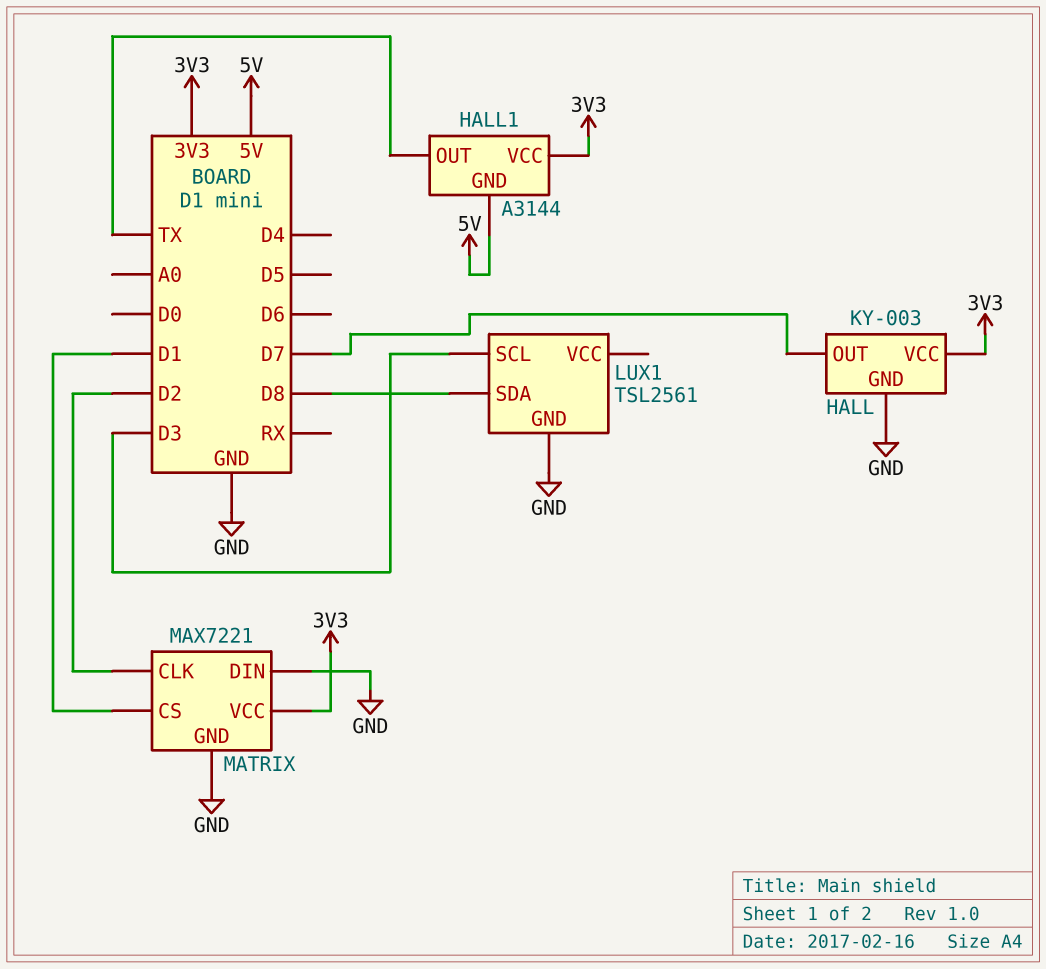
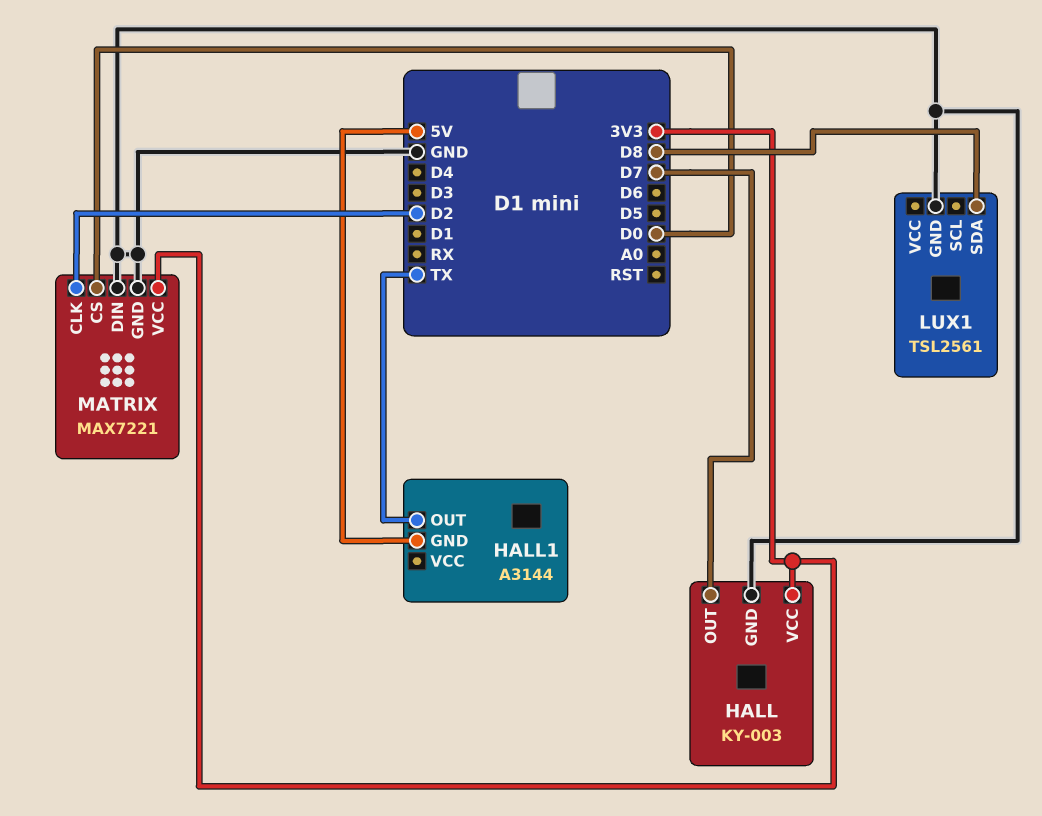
HALL1 pin VCC: 3V3 -> none
LUX1 pin SCL: D3 -> none
MATRIX pin CS: D1 -> D0

